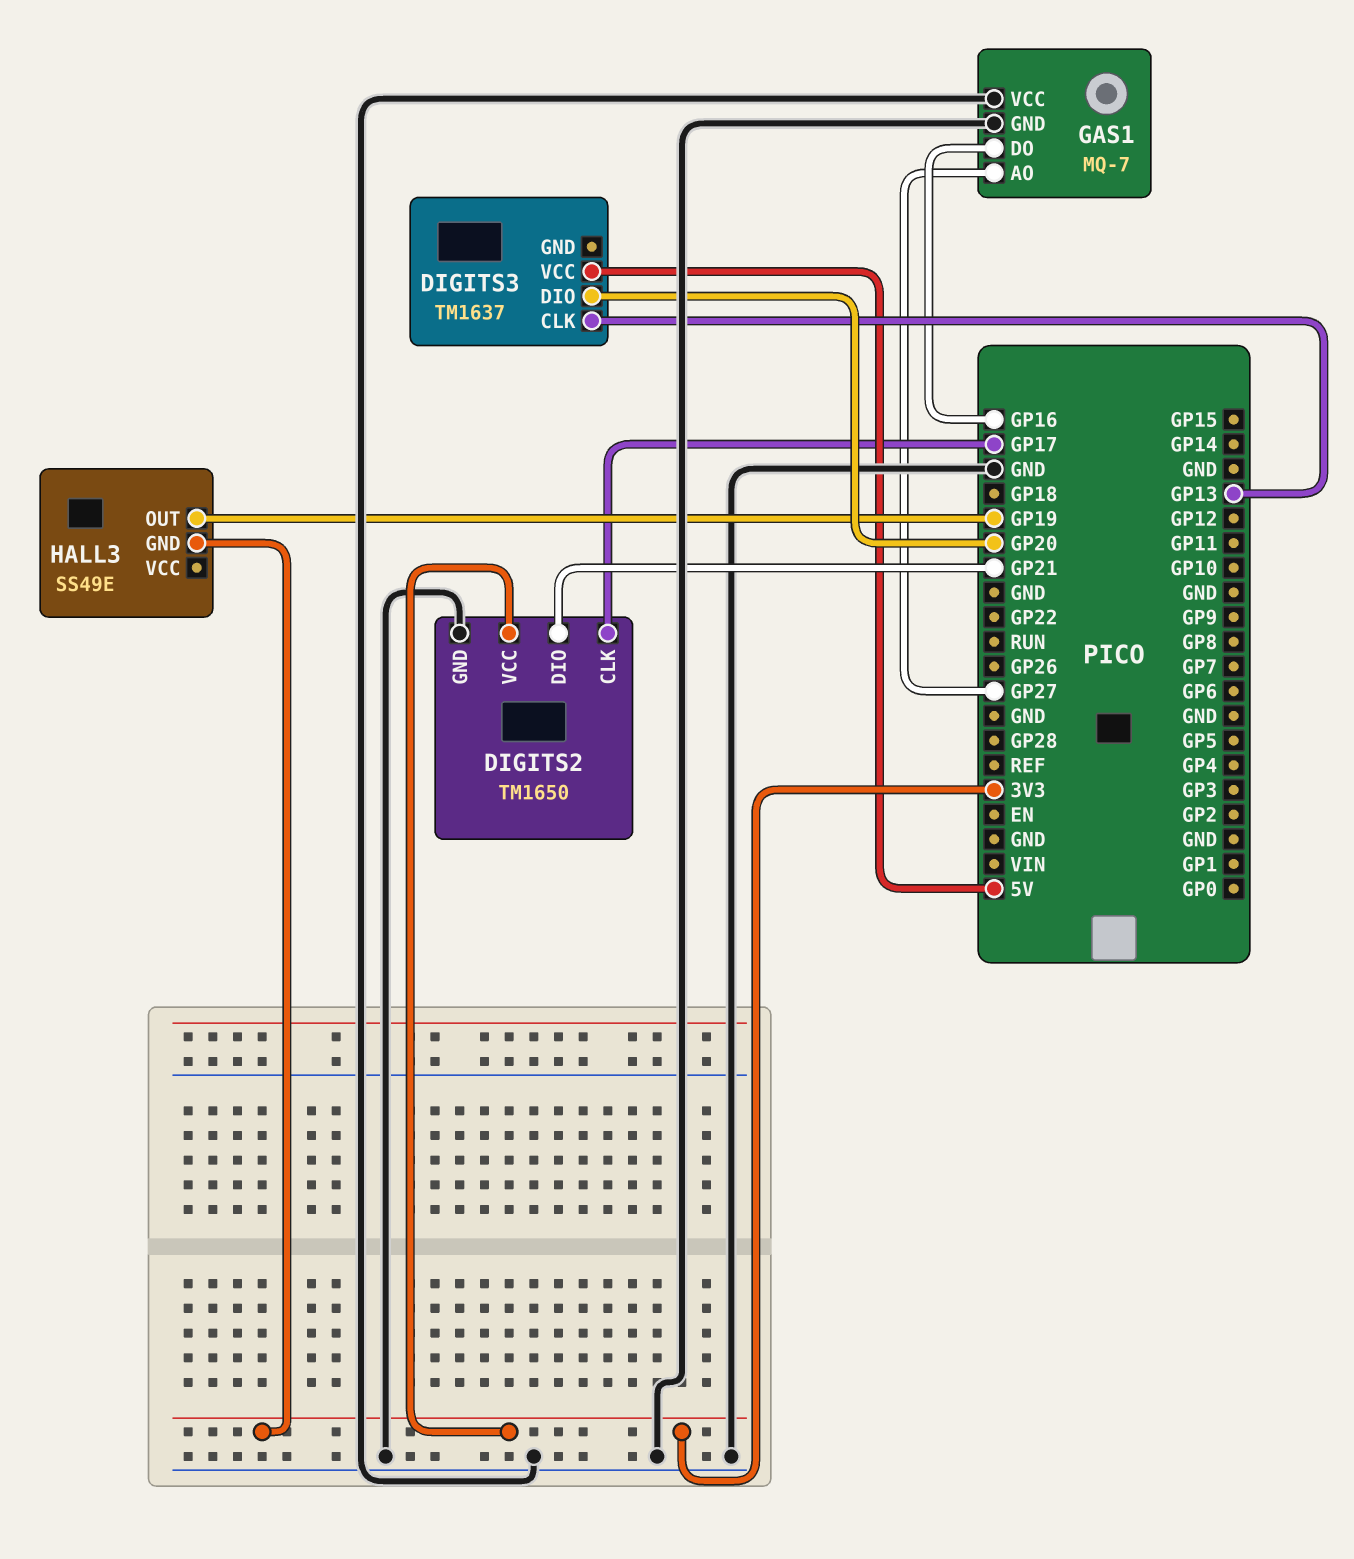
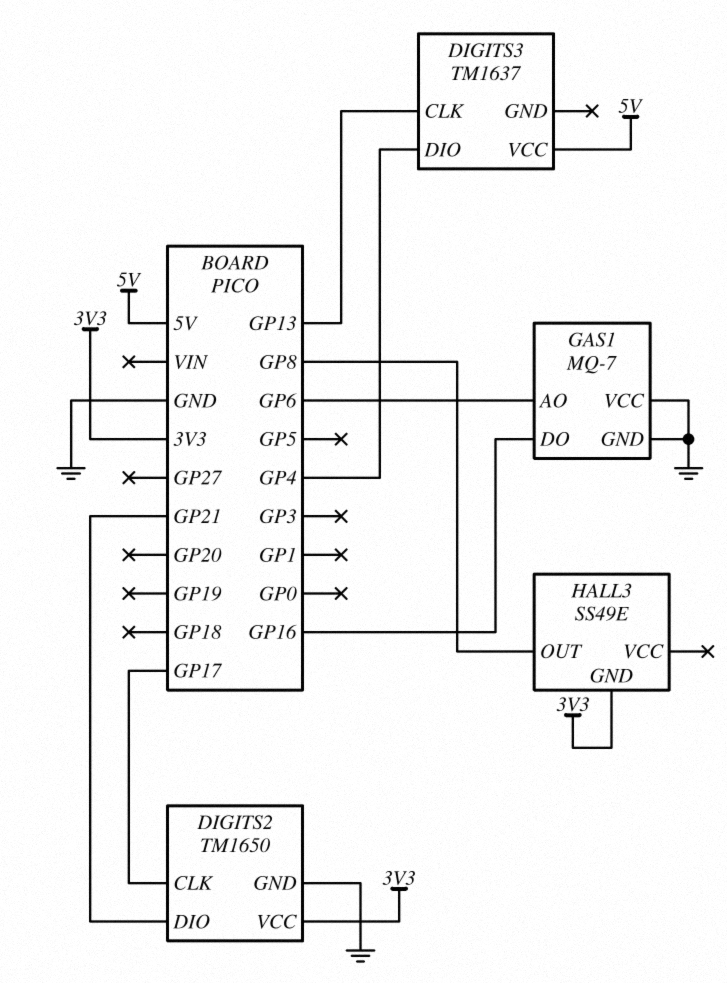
DIGITS3 pin DIO: GP20 -> GP4
GAS1 pin AO: GP27 -> GP6
HALL3 pin OUT: GP19 -> GP8

